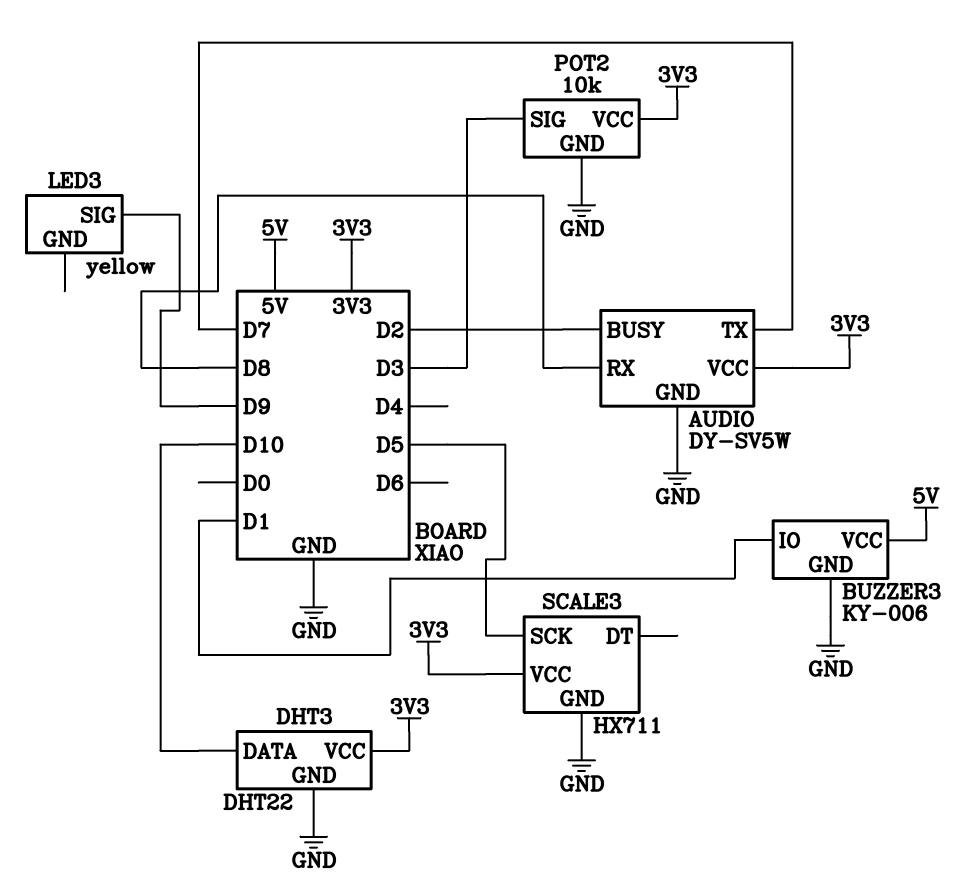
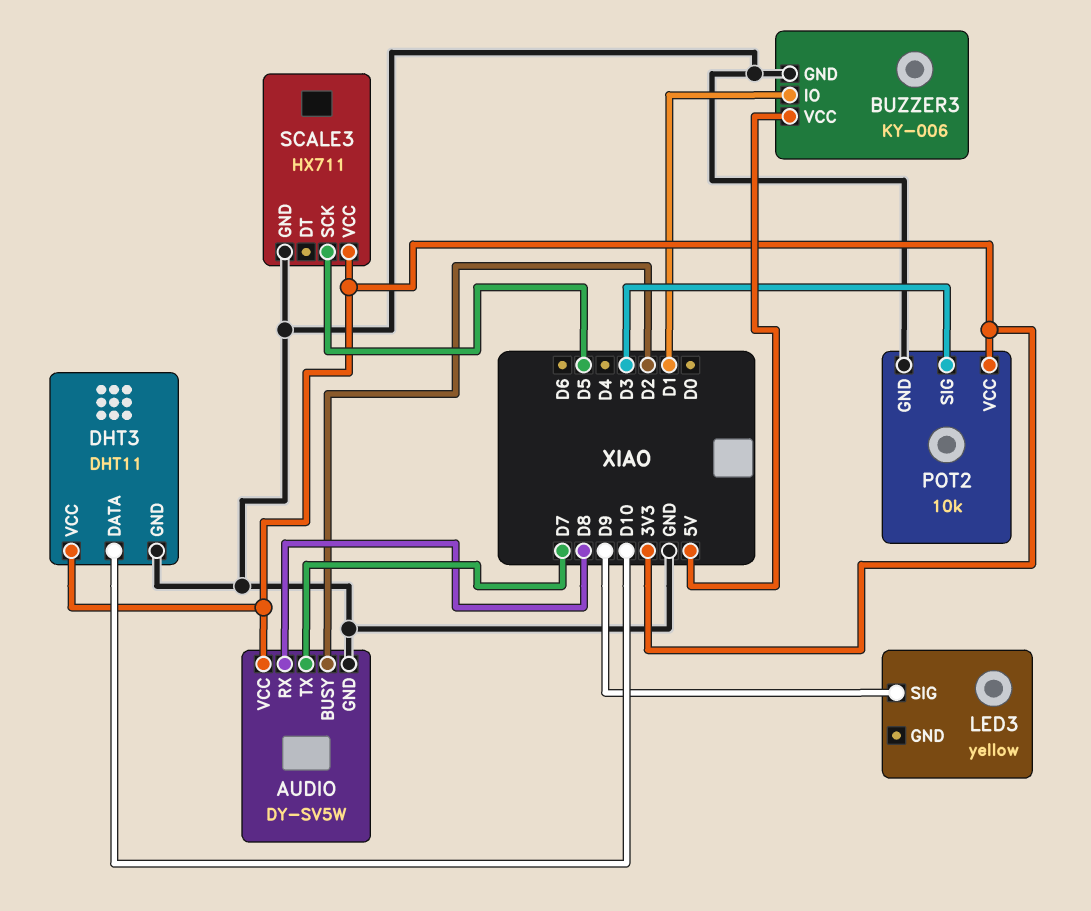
DHT3: DHT22 -> DHT11

